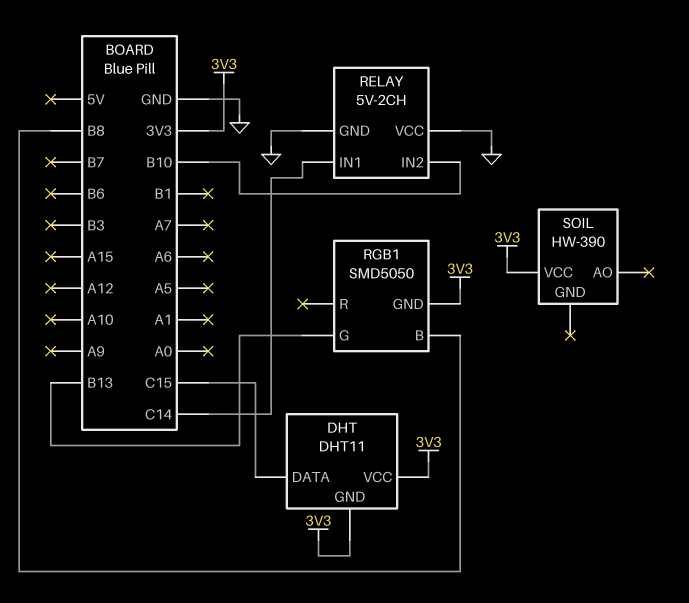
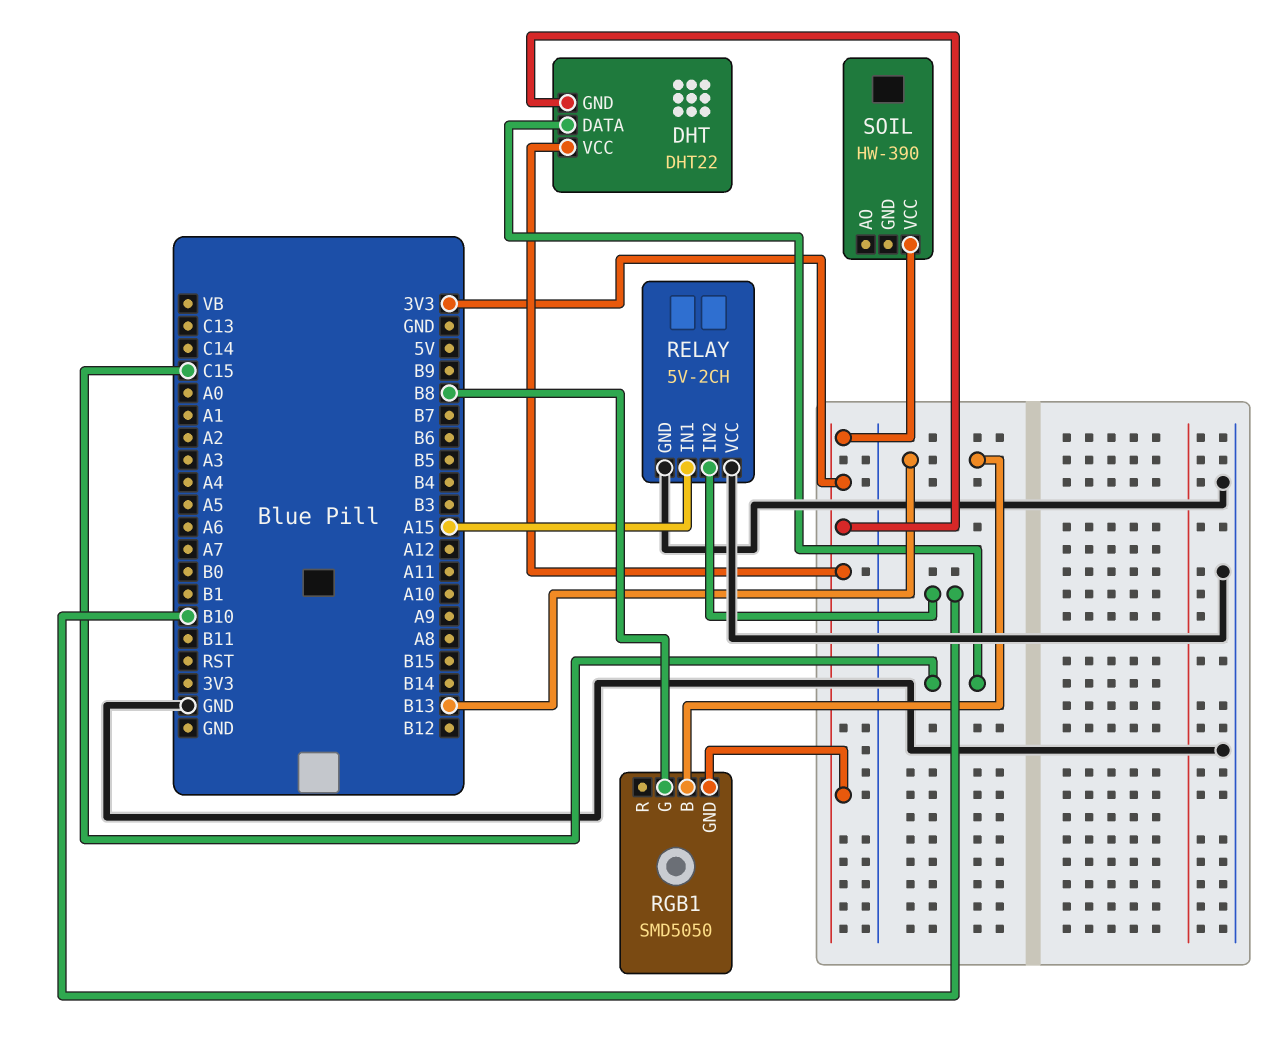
DHT: DHT11 -> DHT22
RELAY pin IN1: C14 -> A15
RGB1 pin B: B8 -> B13
RGB1 pin G: B13 -> B8

